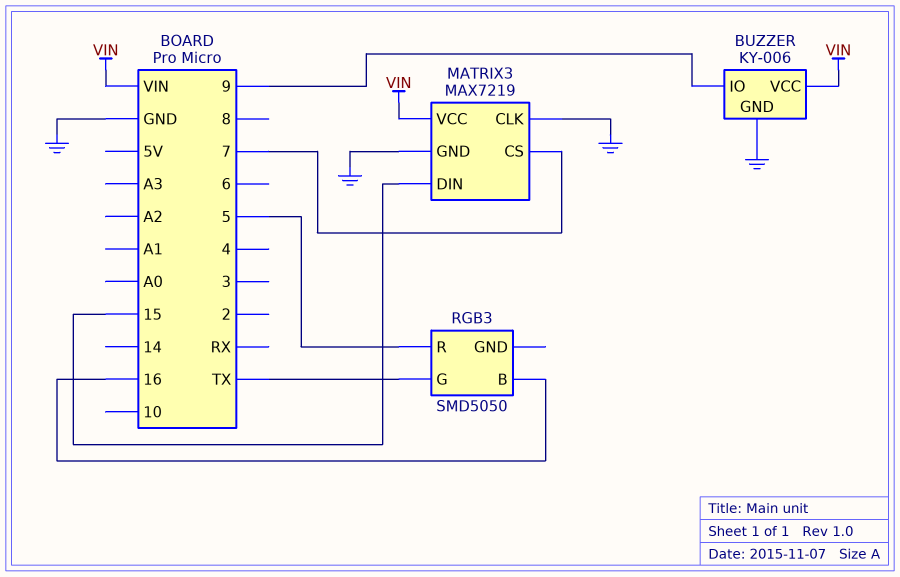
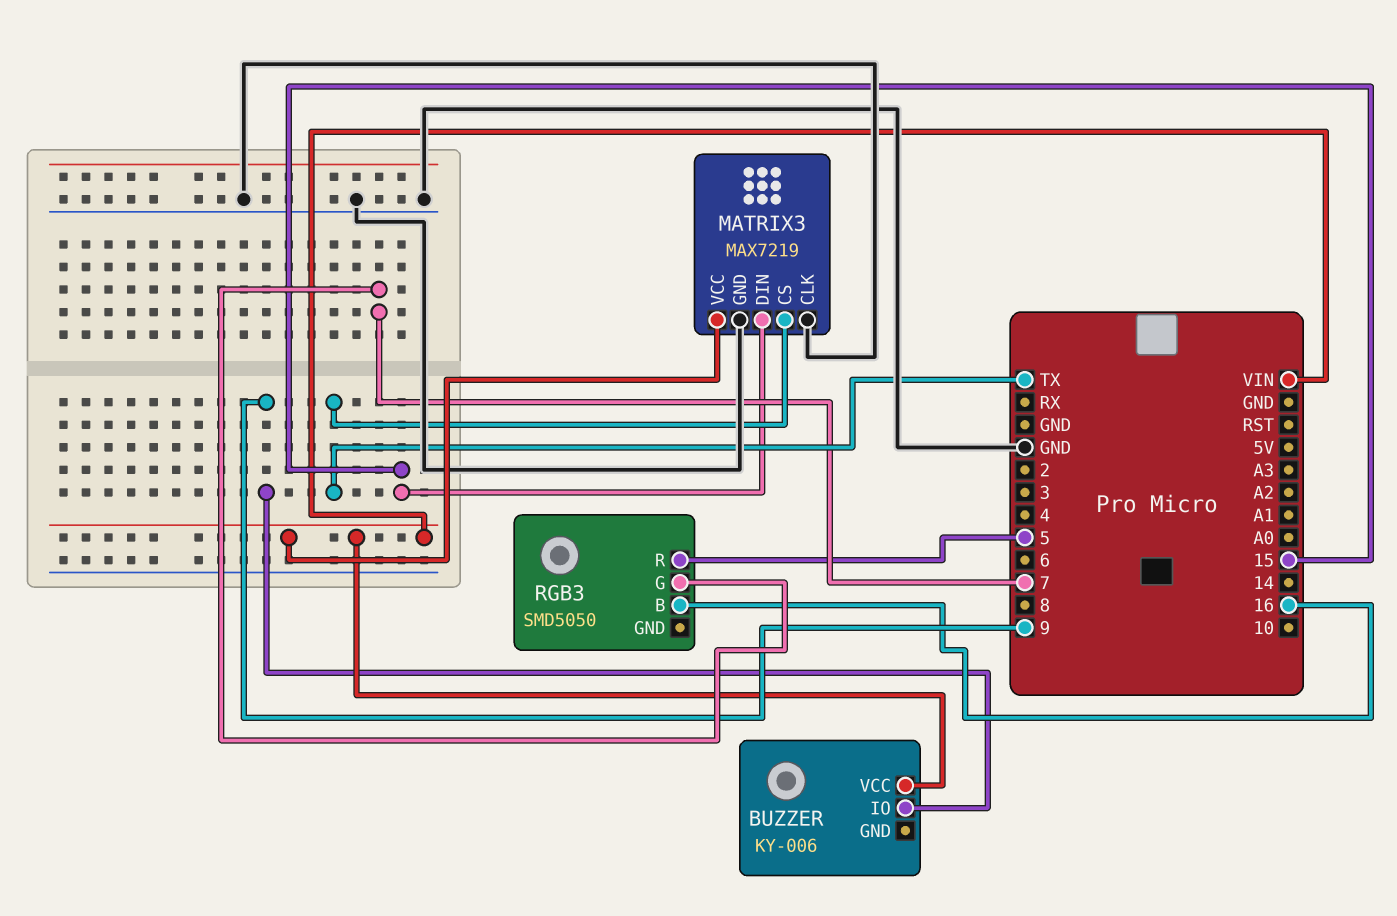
BUZZER pin GND: GND -> none
MATRIX3 pin CS: 7 -> TX
RGB3 pin G: TX -> 7

